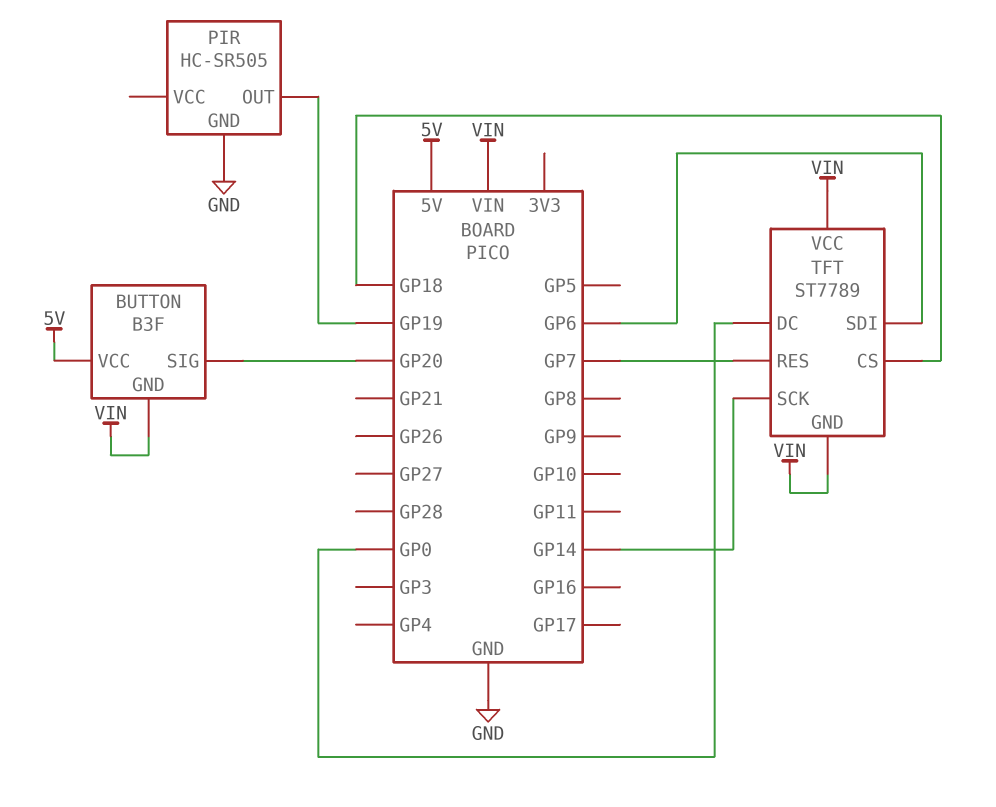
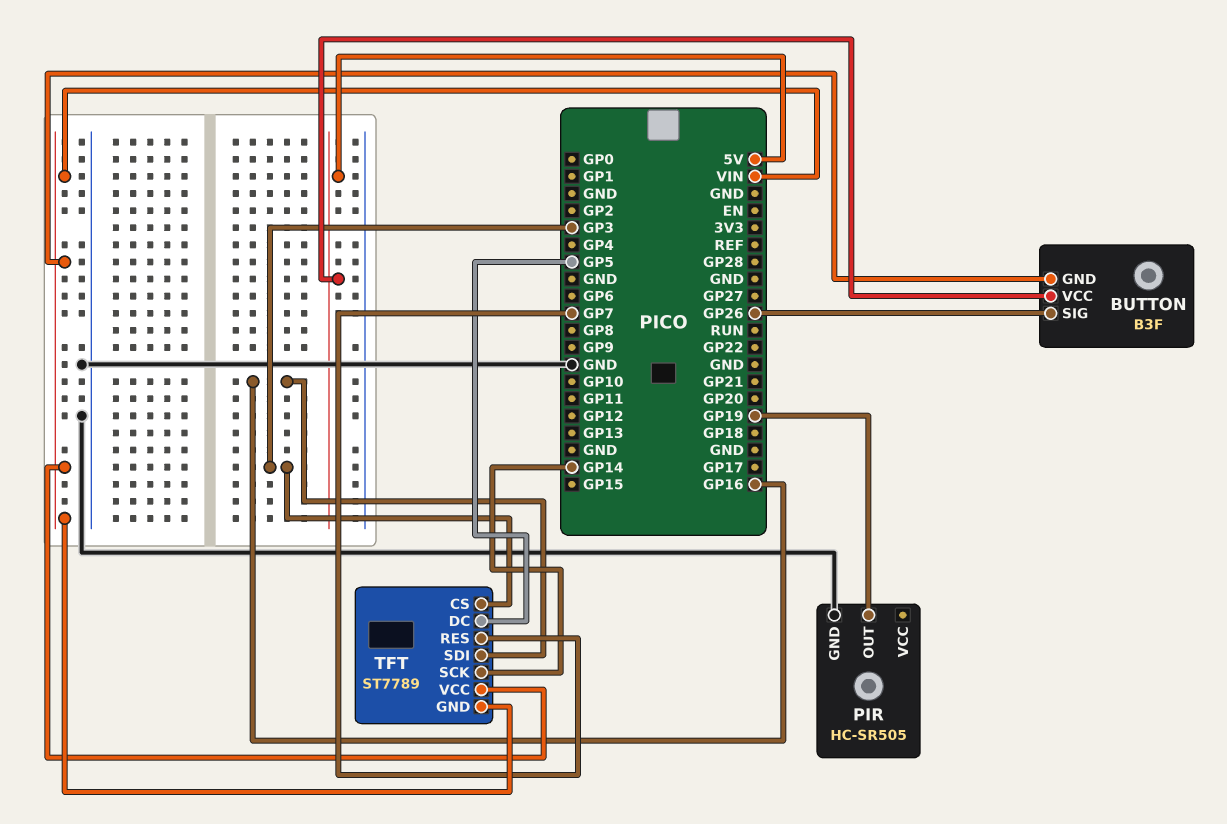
BUTTON pin SIG: GP20 -> GP26
TFT pin CS: GP18 -> GP3
TFT pin DC: GP0 -> GP5
TFT pin SDI: GP6 -> GP16

